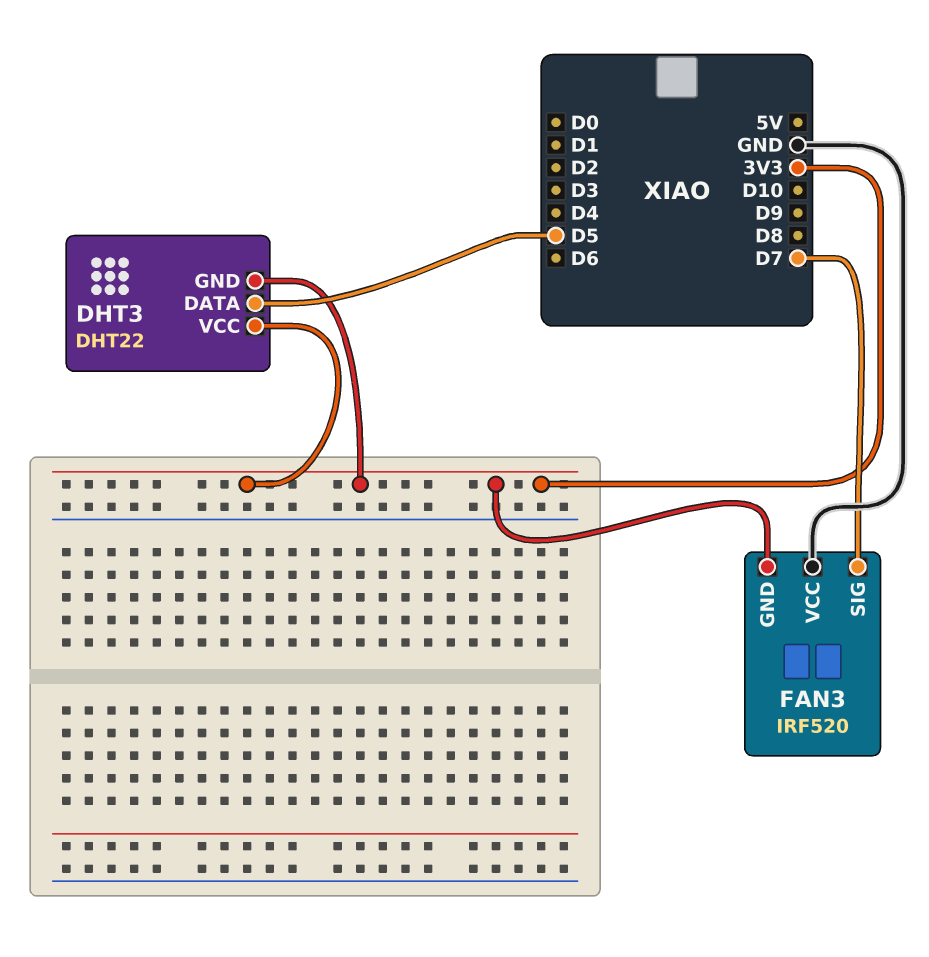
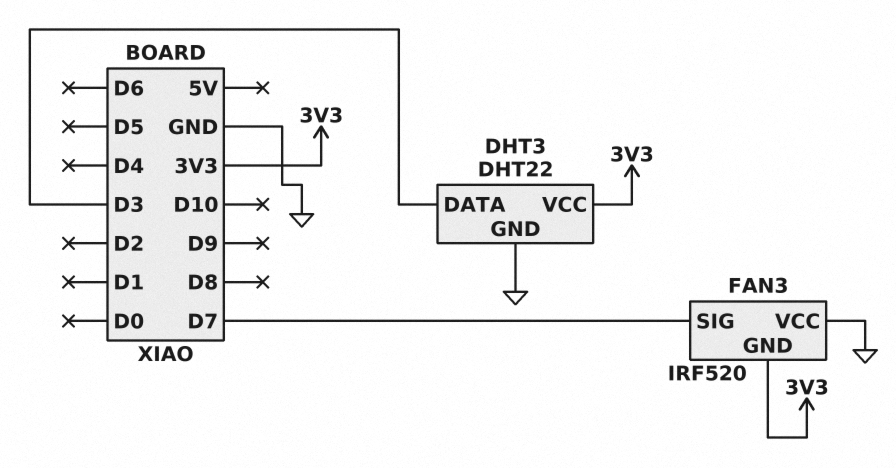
DHT3 pin DATA: D5 -> D3
DHT3 pin GND: 3V3 -> GND

